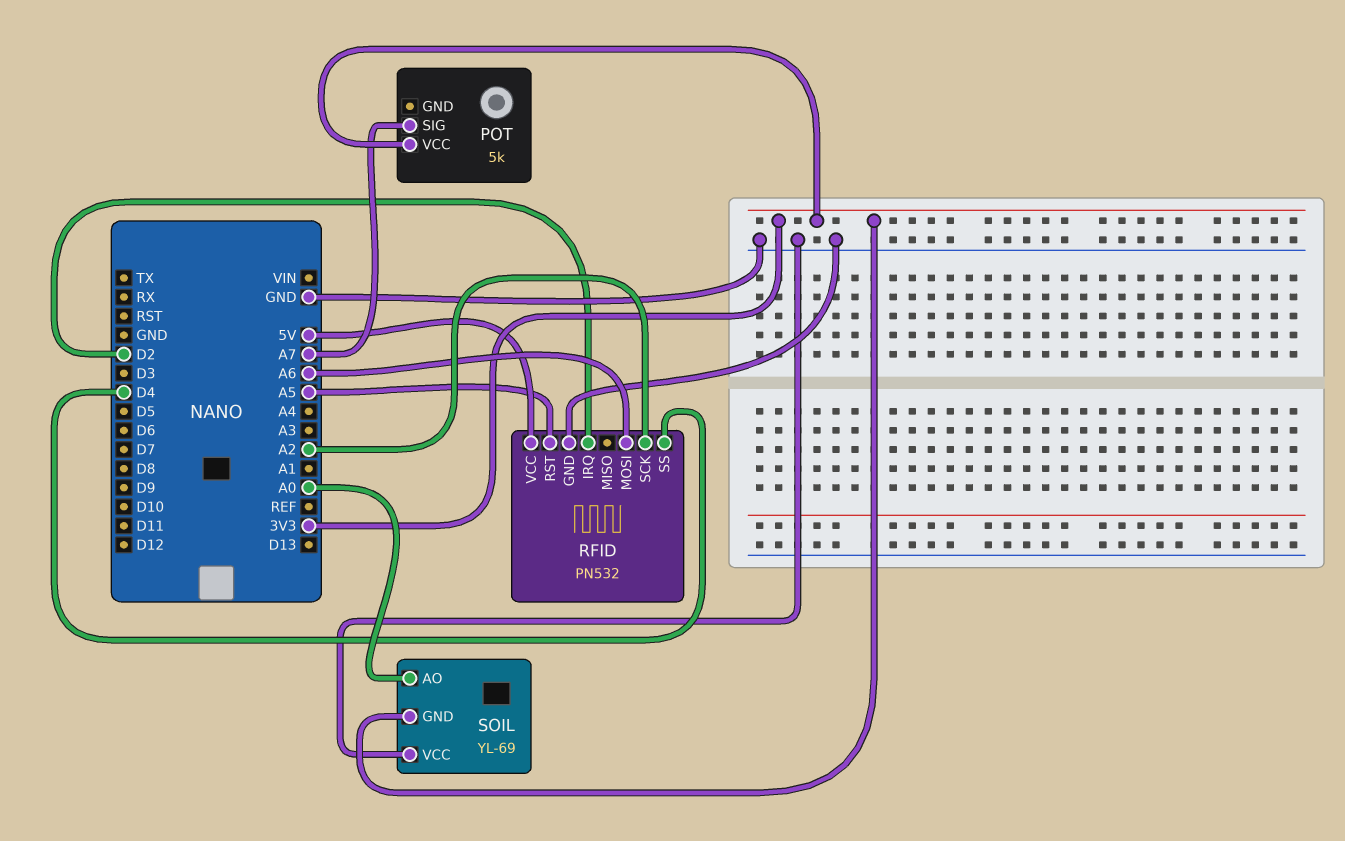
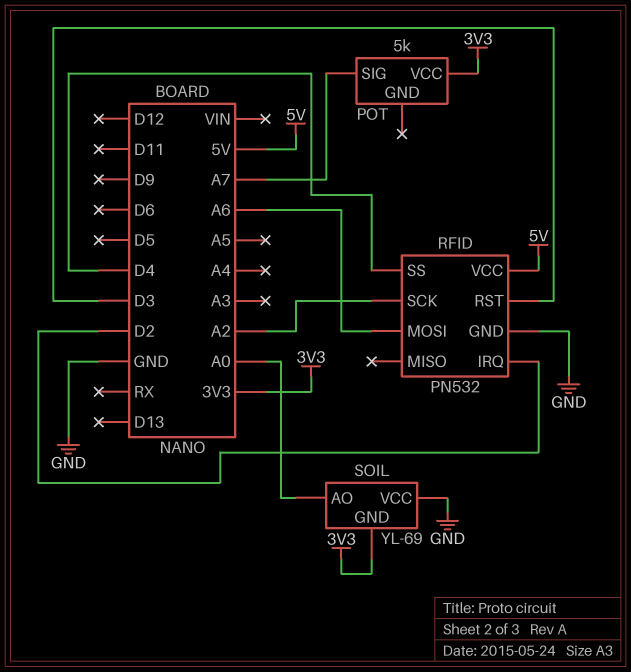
RFID pin RST: A5 -> D3

